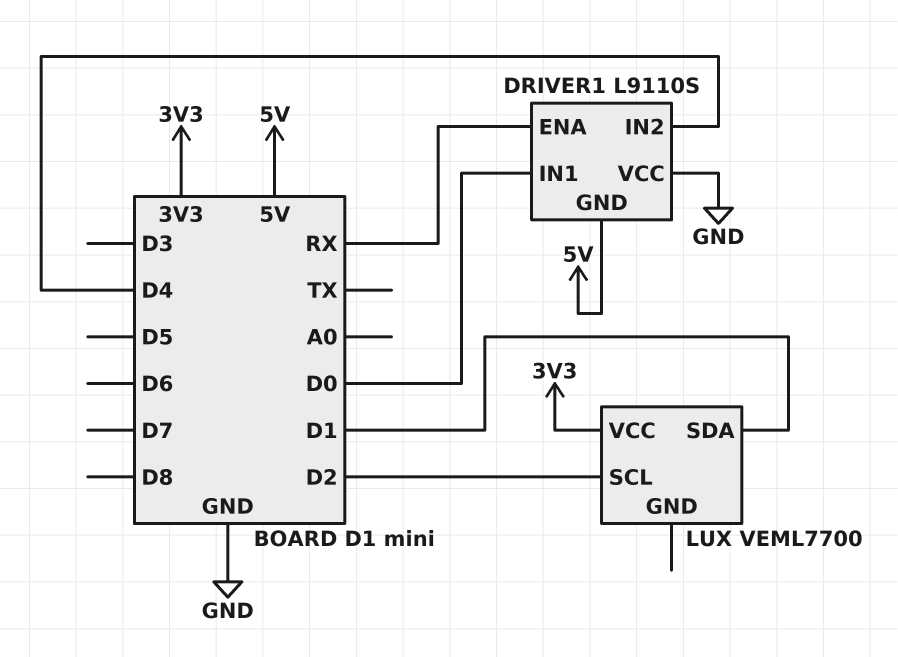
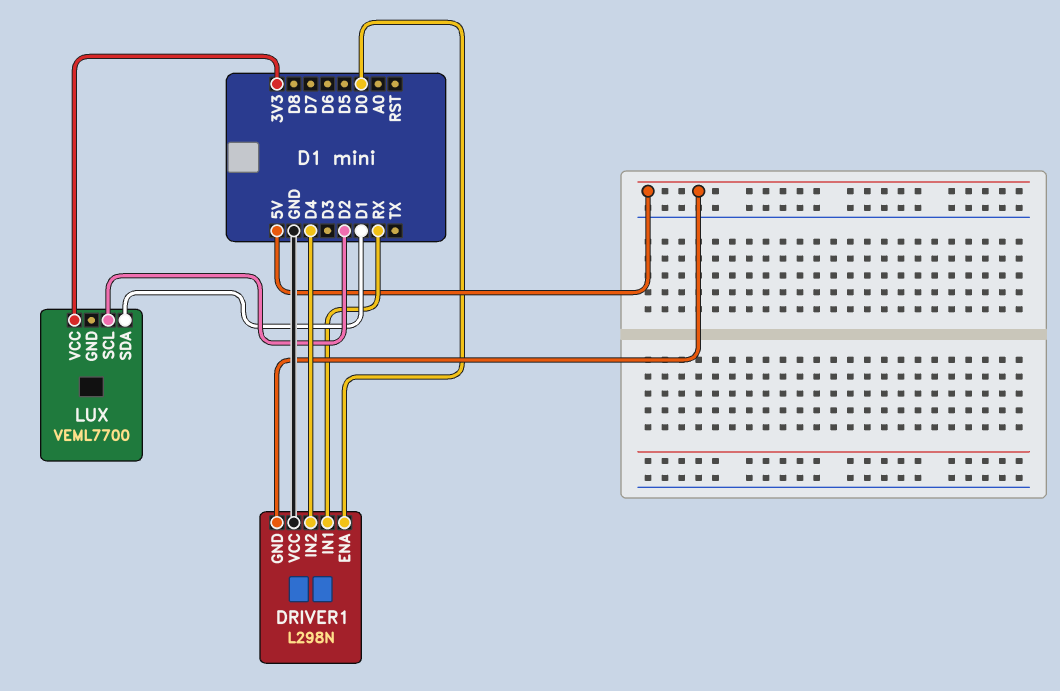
DRIVER1: L9110S -> L298N
DRIVER1 pin ENA: RX -> D0
DRIVER1 pin IN1: D0 -> RX

